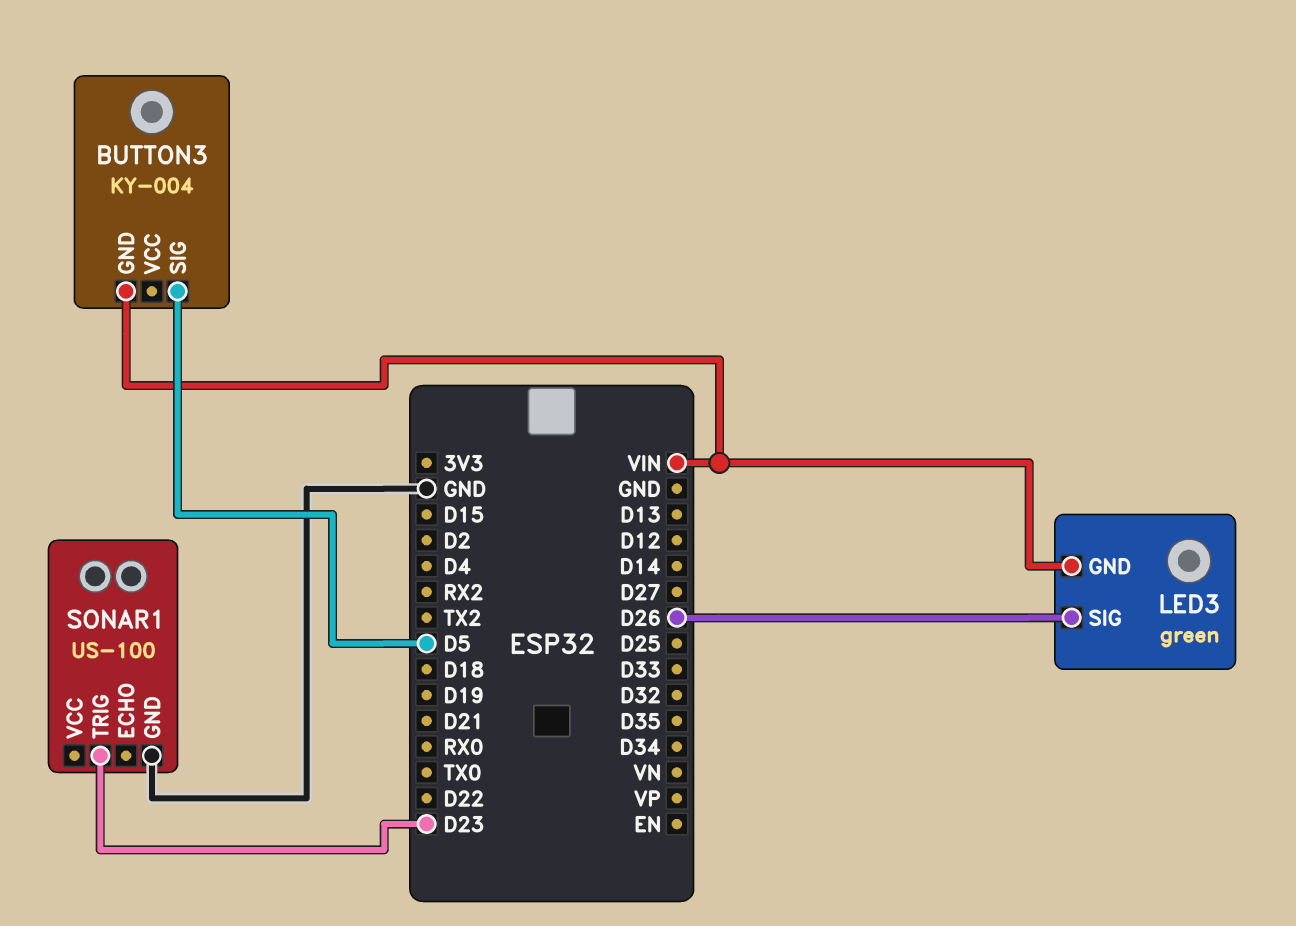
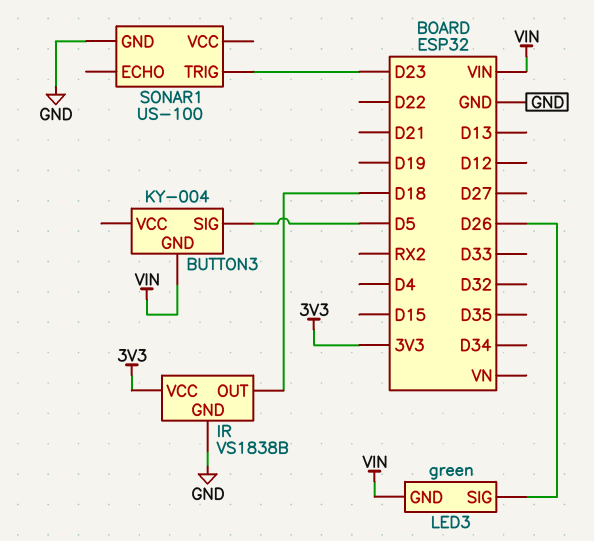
IR: none -> VS1838B
IR pin GND: none -> GND
IR pin OUT: none -> D18
IR pin VCC: none -> 3V3

